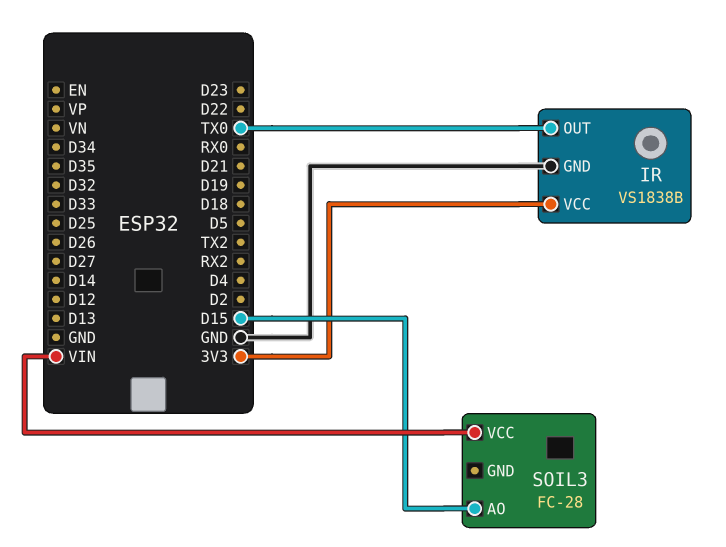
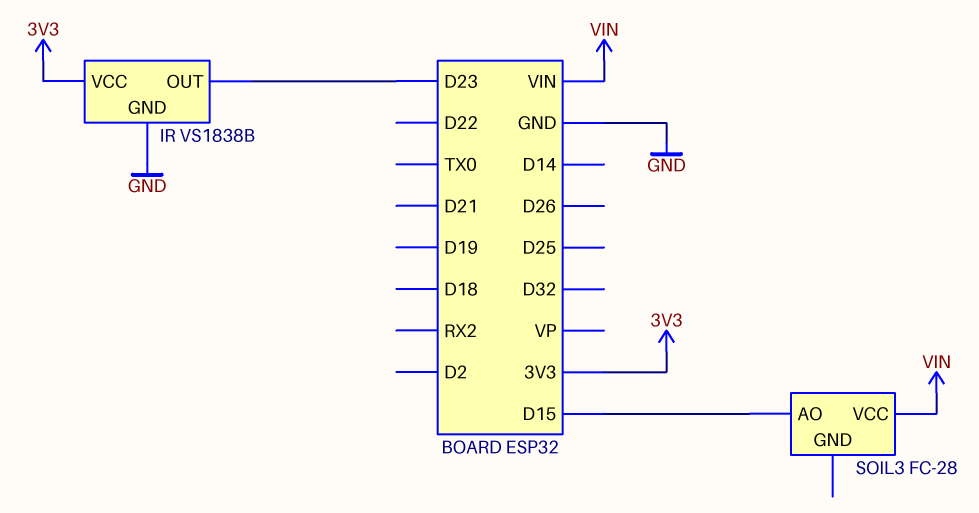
IR pin OUT: TX0 -> D23

